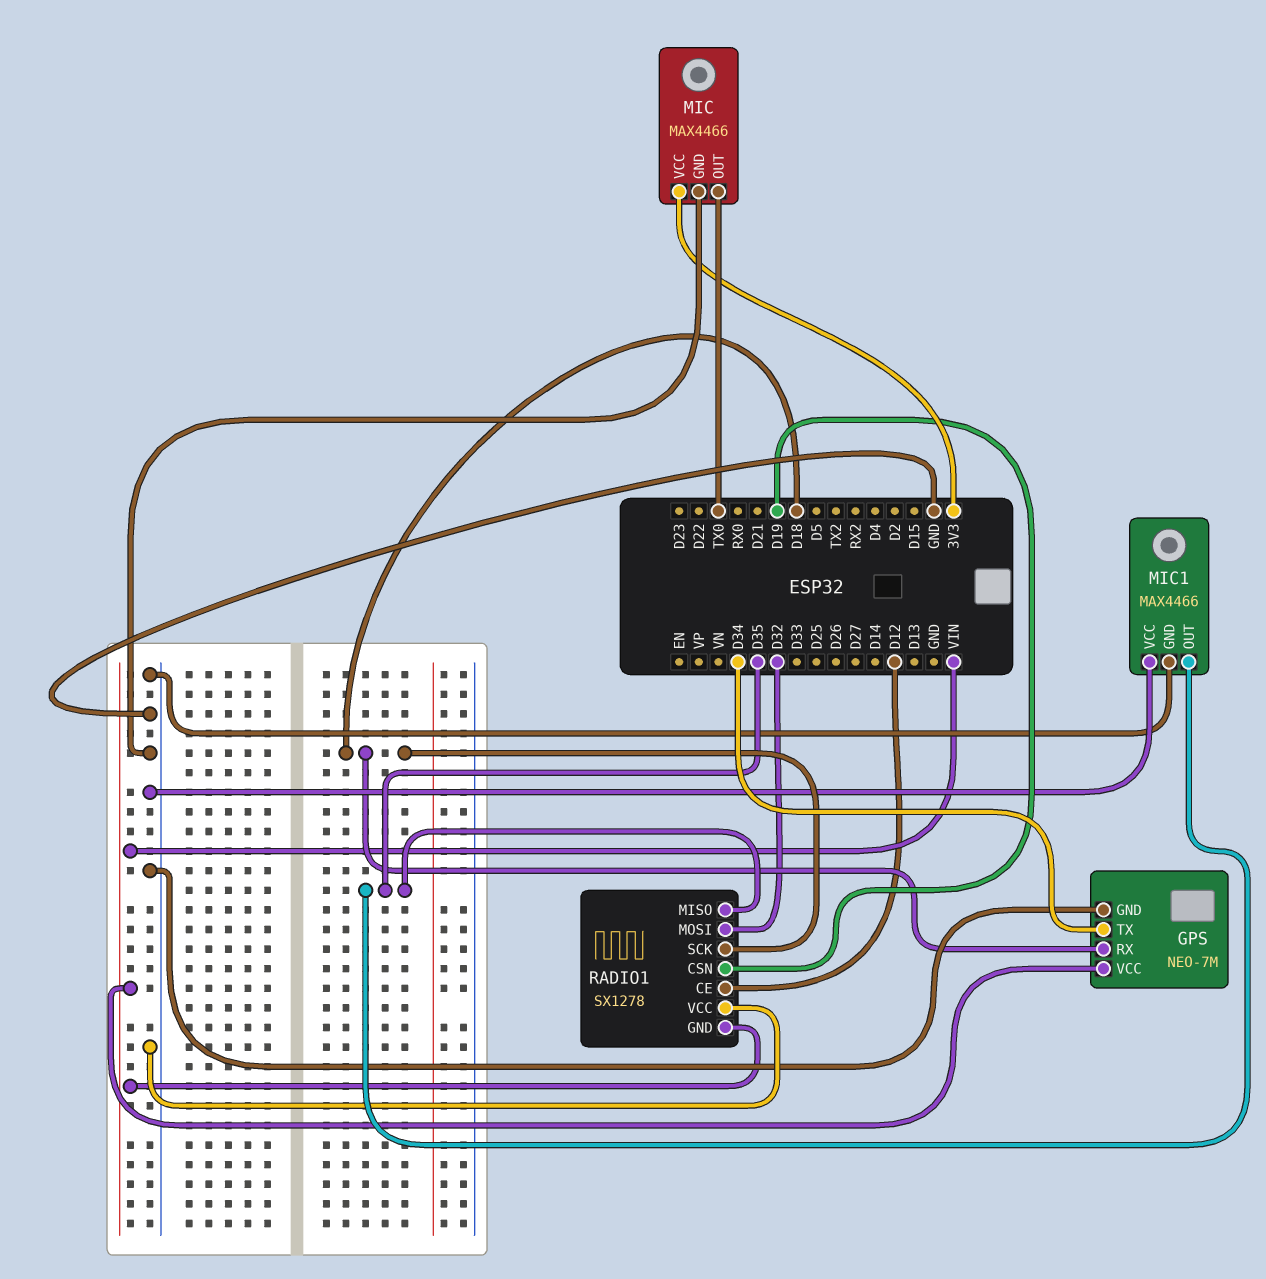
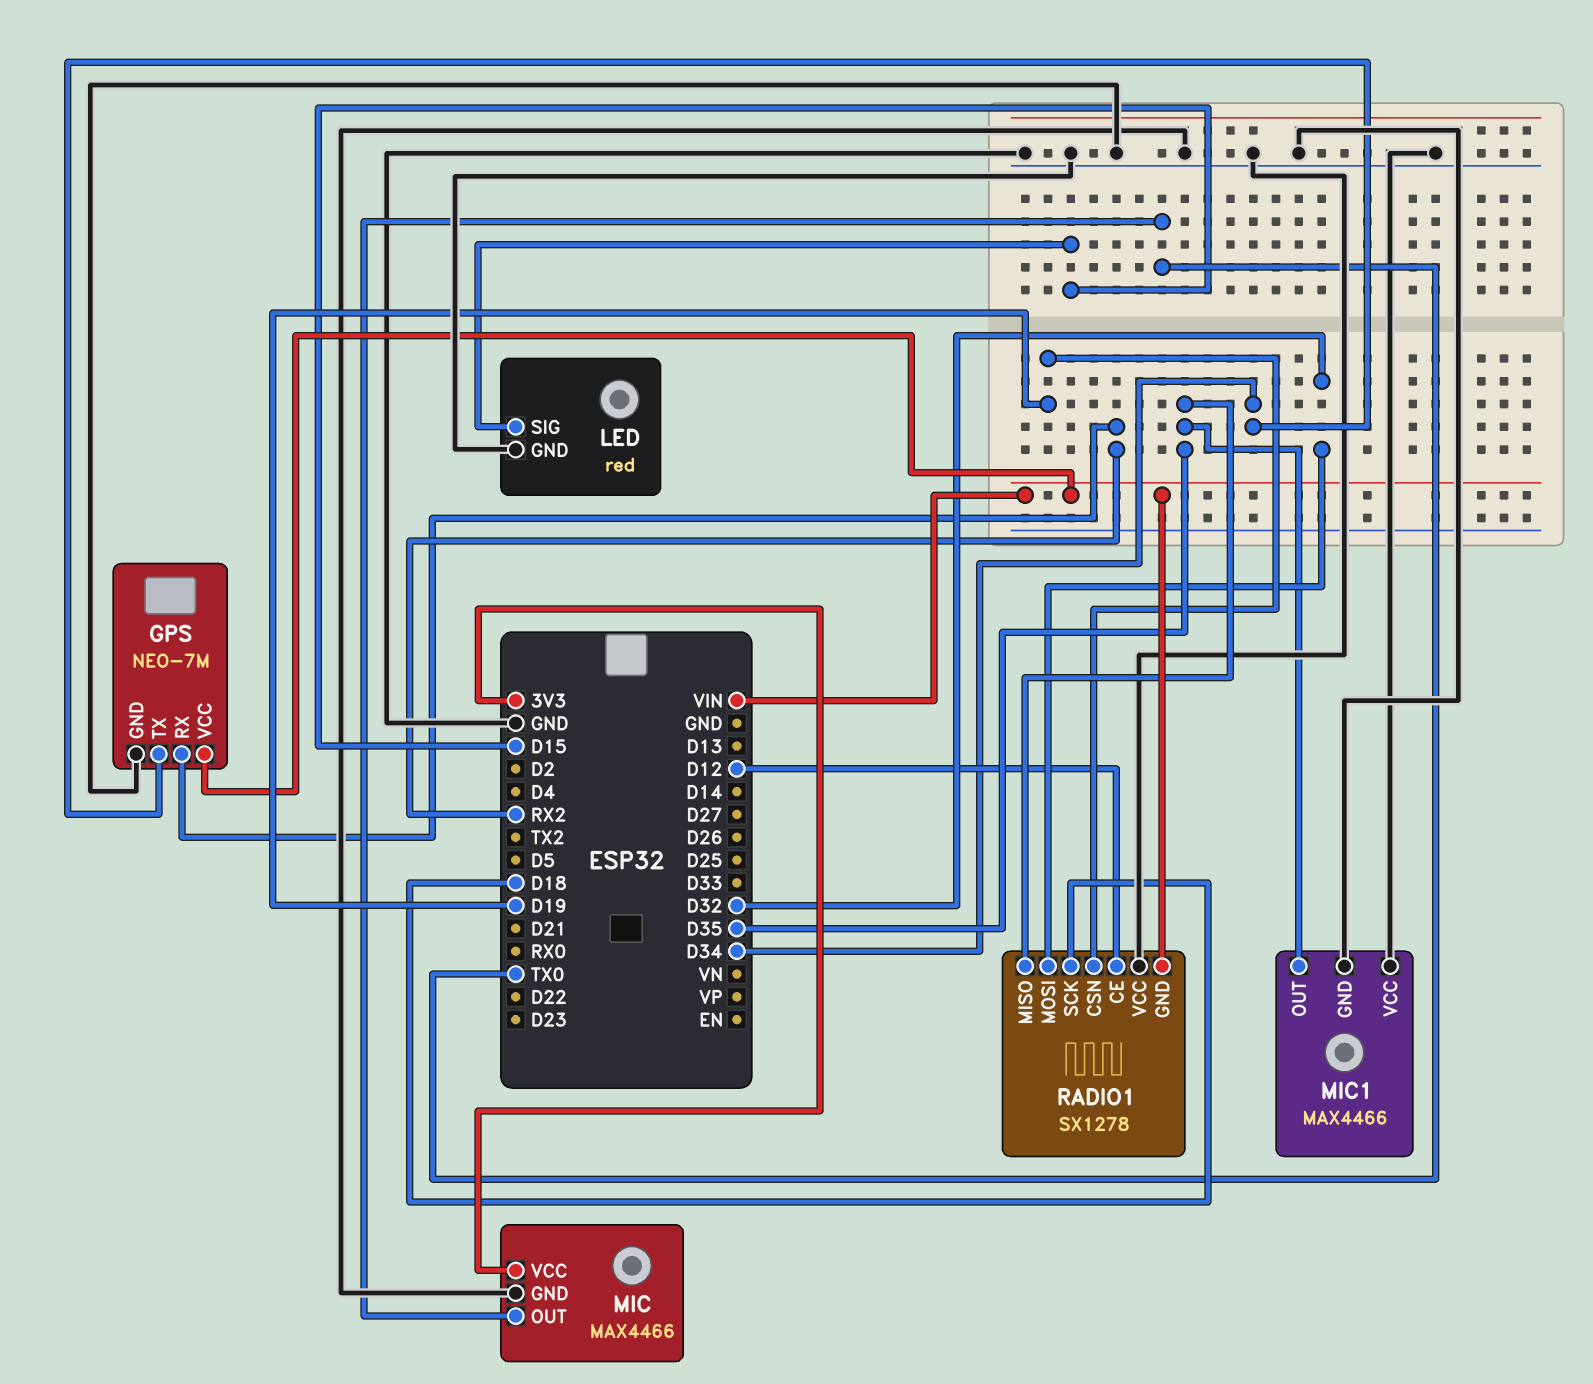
GPS pin RX: D18 -> RX2
LED: none -> red
LED pin GND: none -> GND
LED pin SIG: none -> D15

